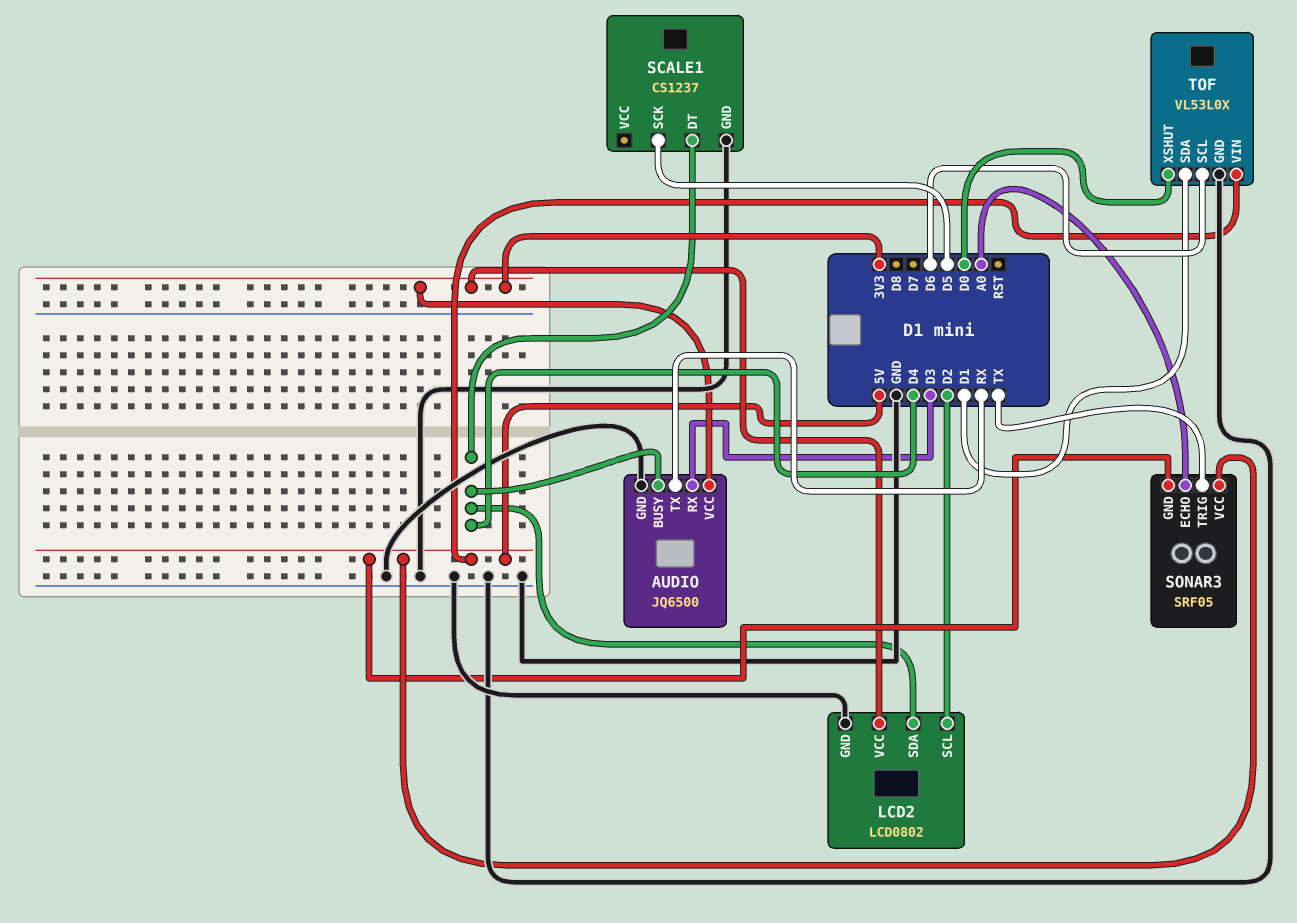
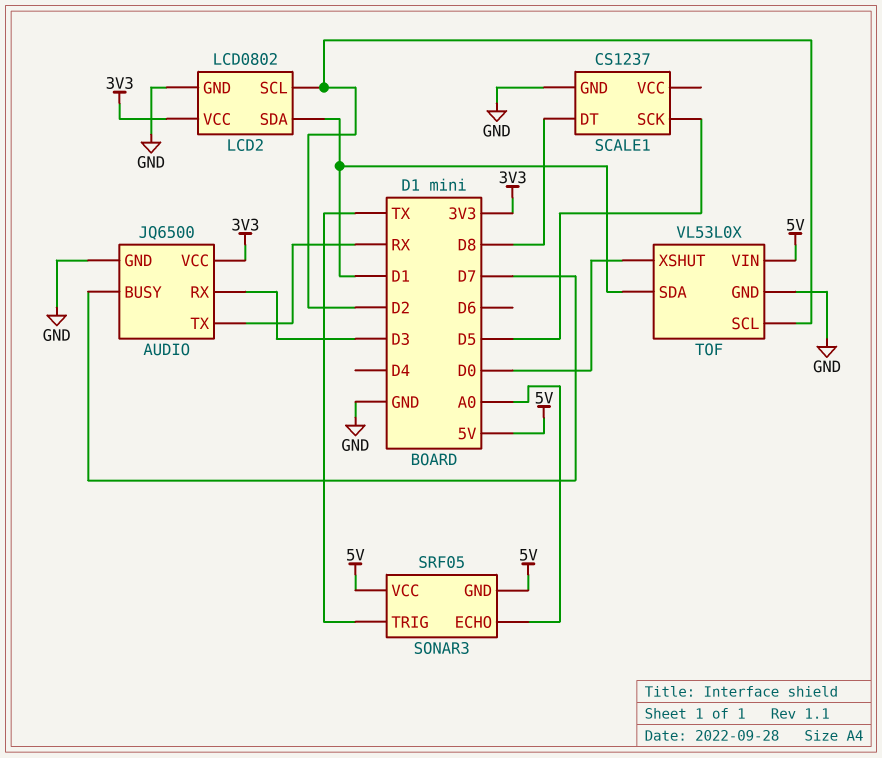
AUDIO pin BUSY: D4 -> D7
LCD2 pin SDA: D4 -> D1
SCALE1 pin DT: D4 -> D8
TOF pin SCL: D6 -> D2

